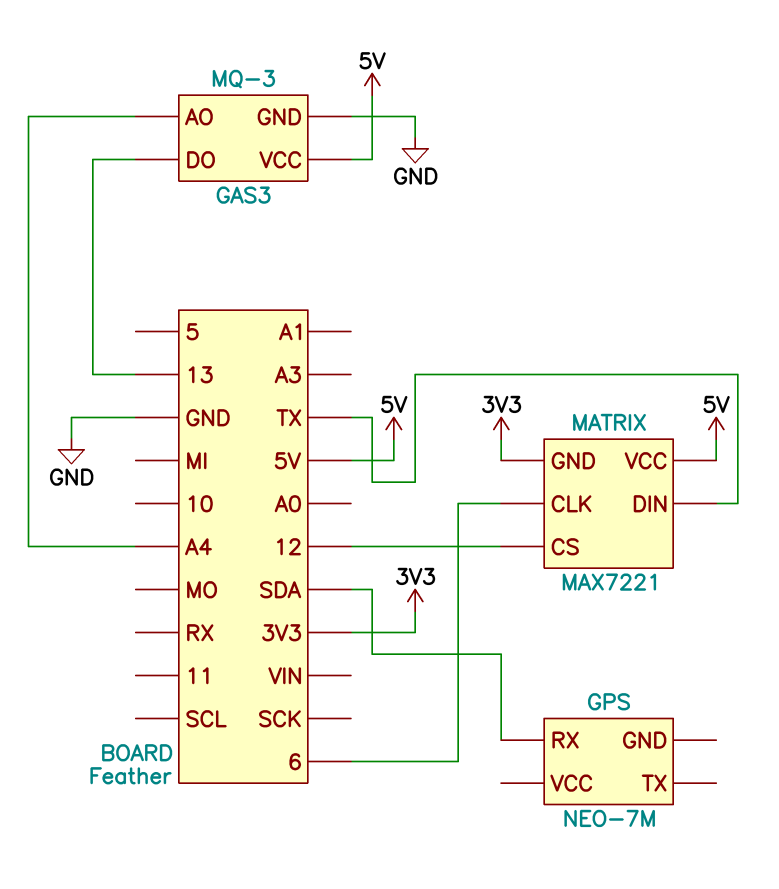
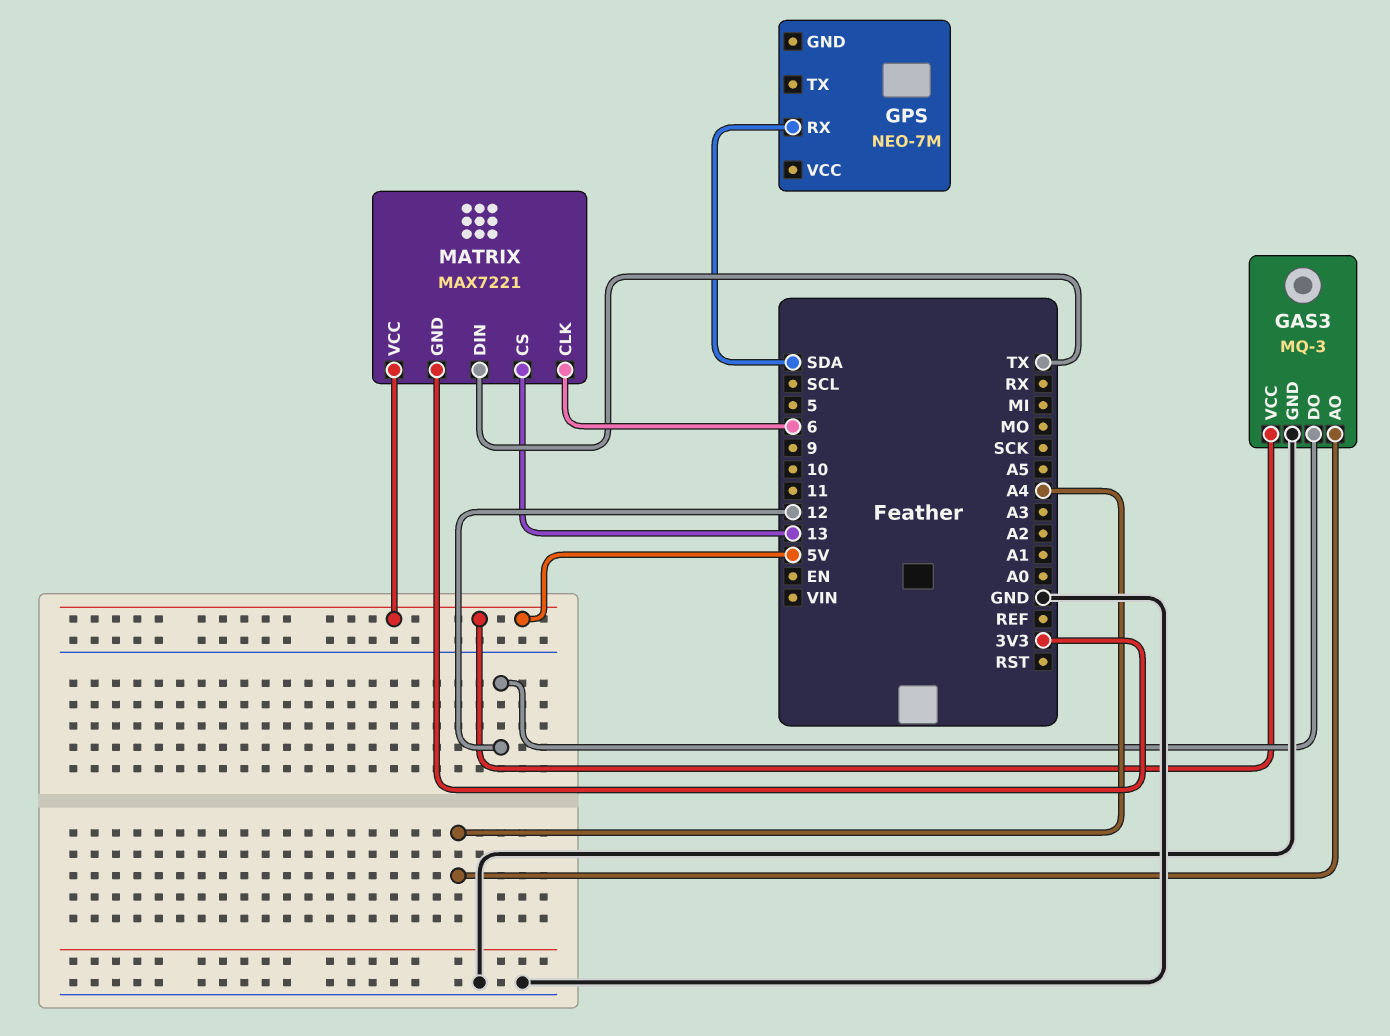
GAS3 pin DO: 13 -> 12
MATRIX pin CS: 12 -> 13

